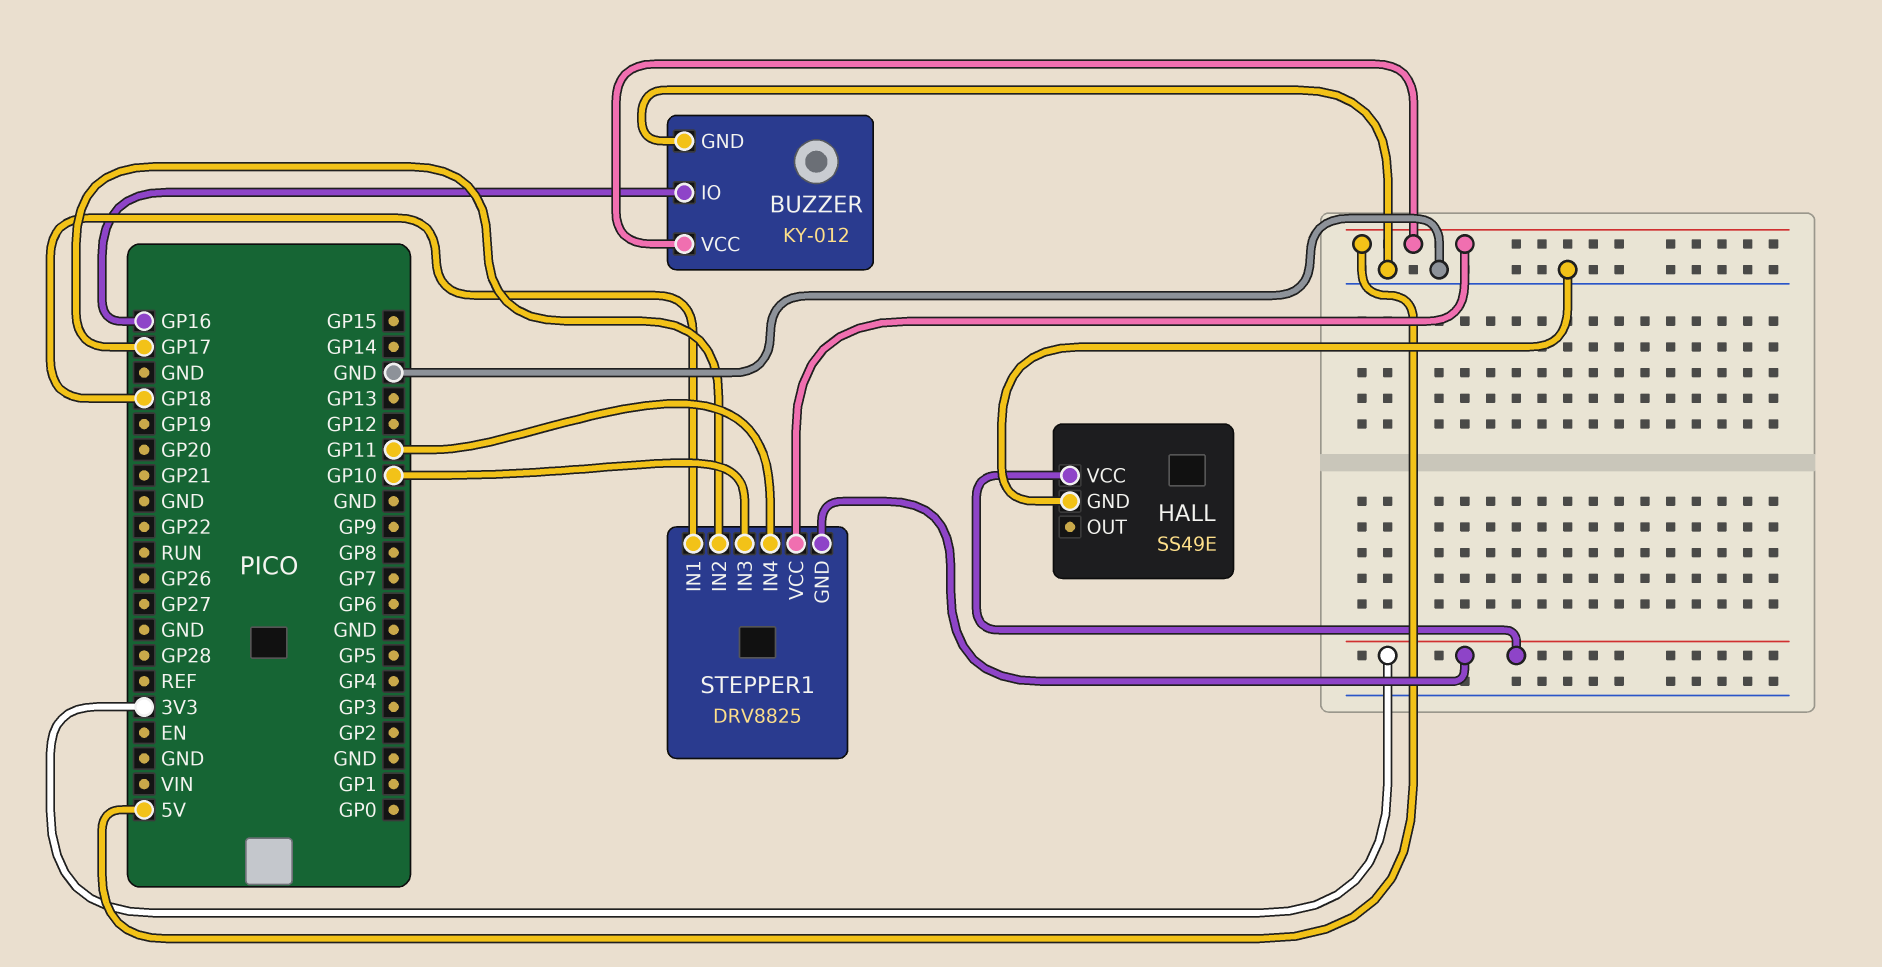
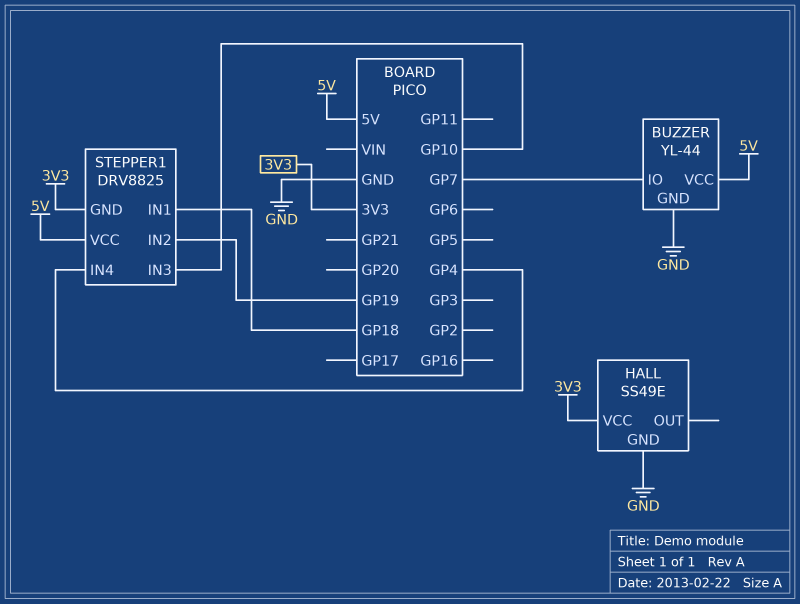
BUZZER: KY-012 -> YL-44
BUZZER pin IO: GP16 -> GP7
STEPPER1 pin IN2: GP17 -> GP19
STEPPER1 pin IN4: GP11 -> GP4

